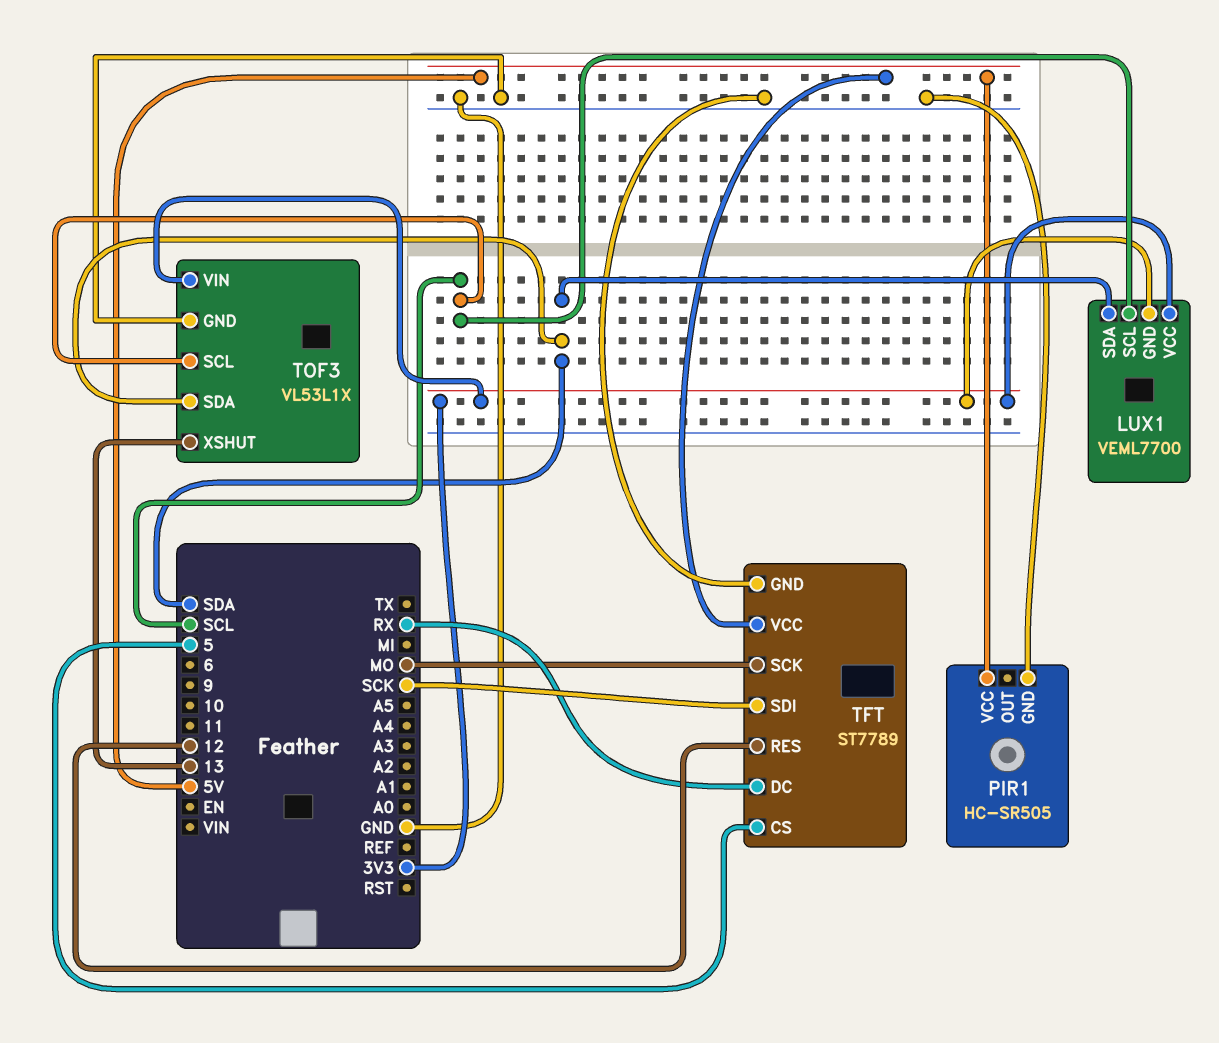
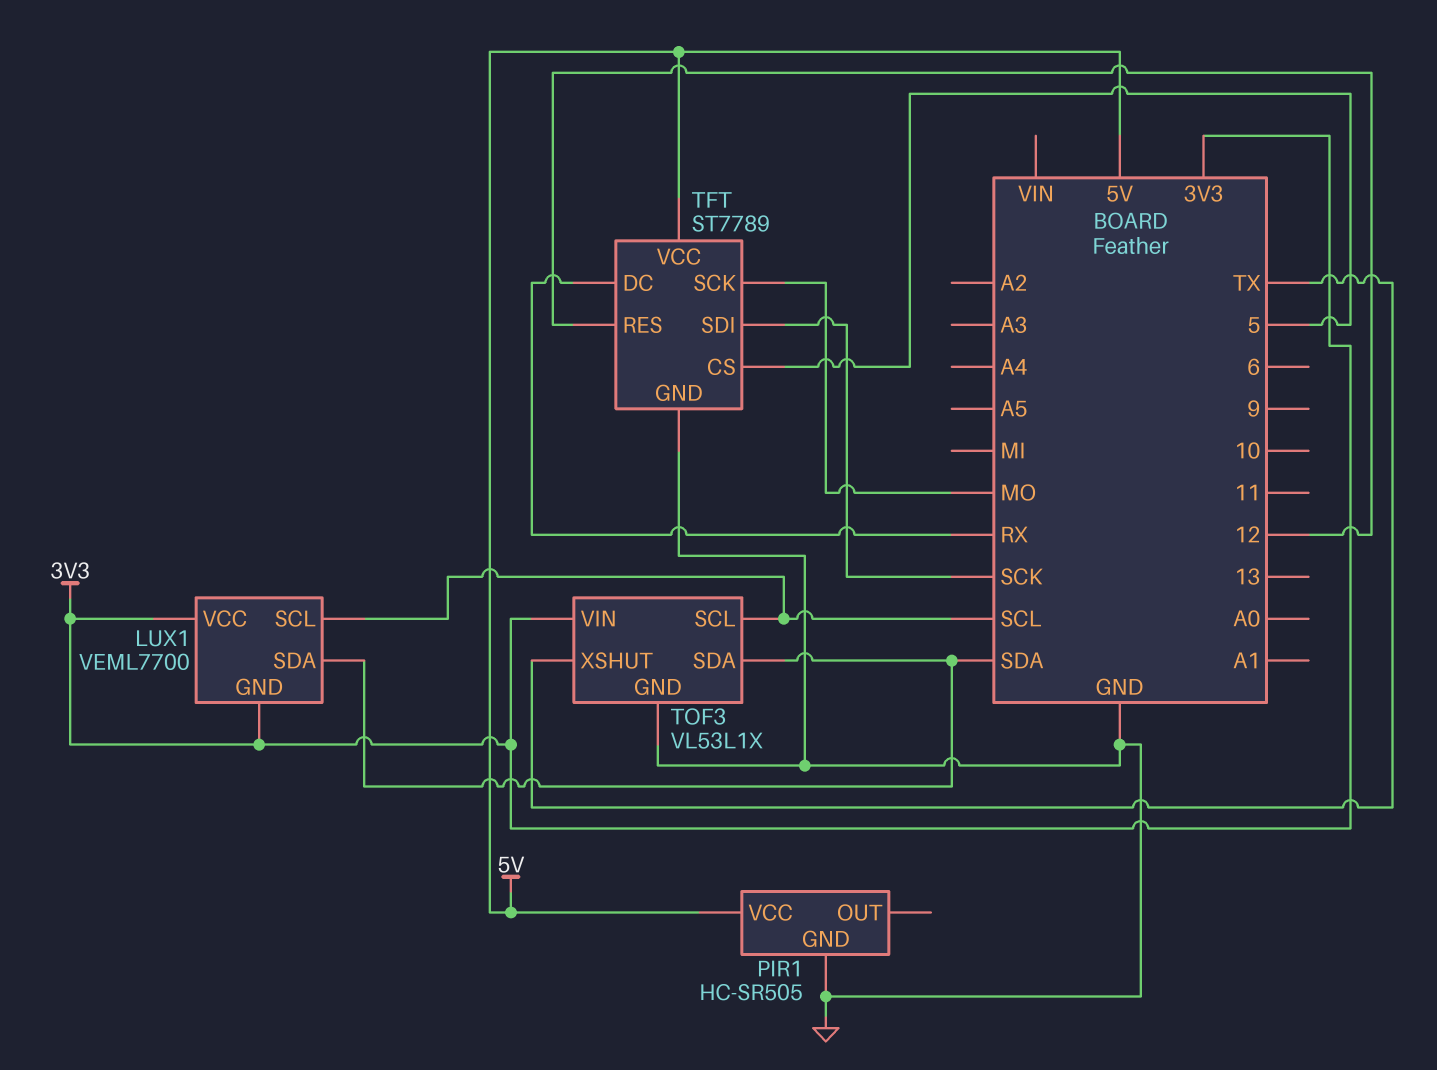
TOF3 pin XSHUT: 13 -> TX

